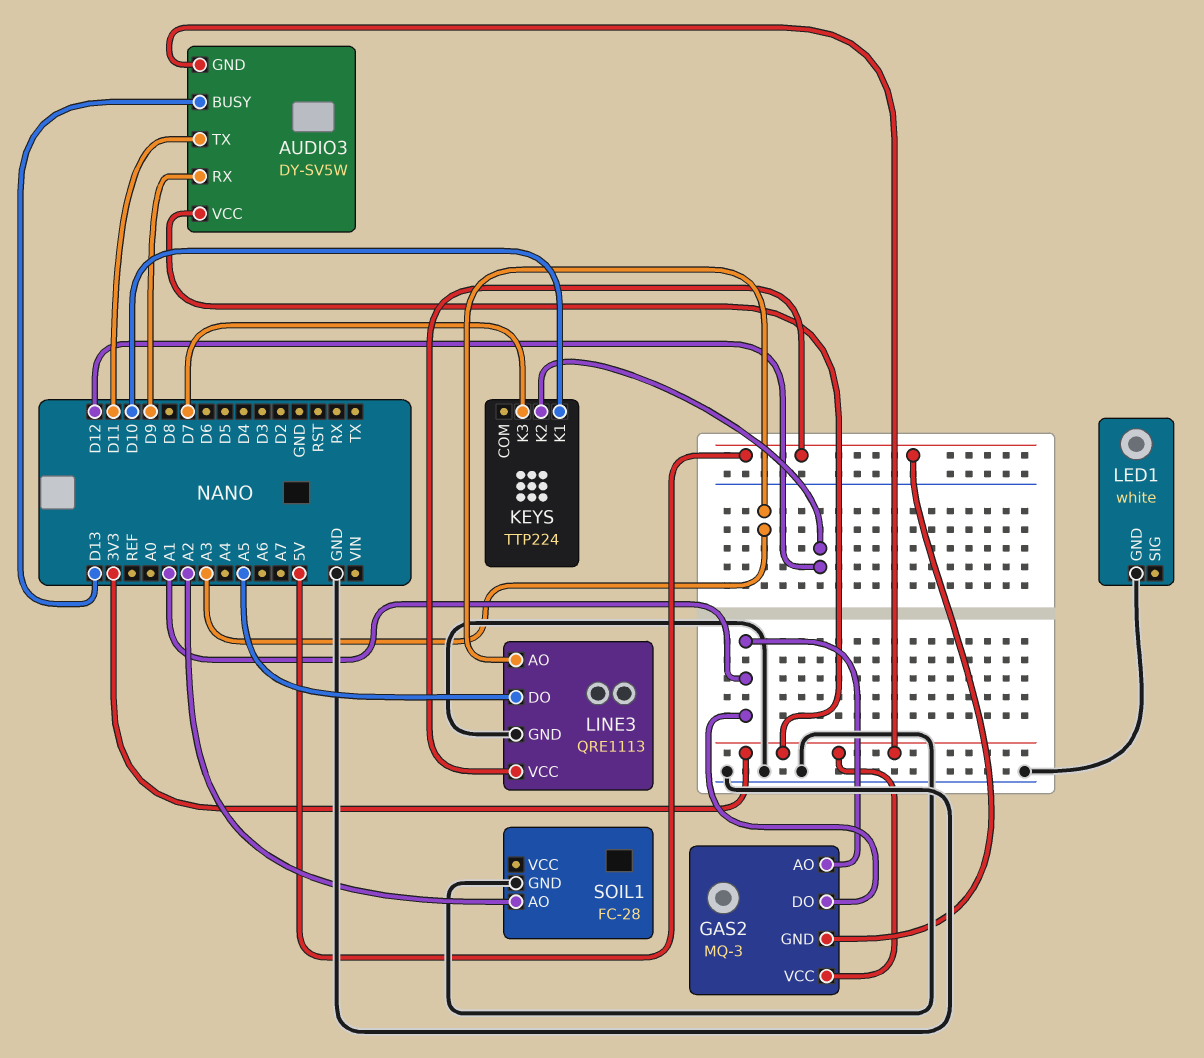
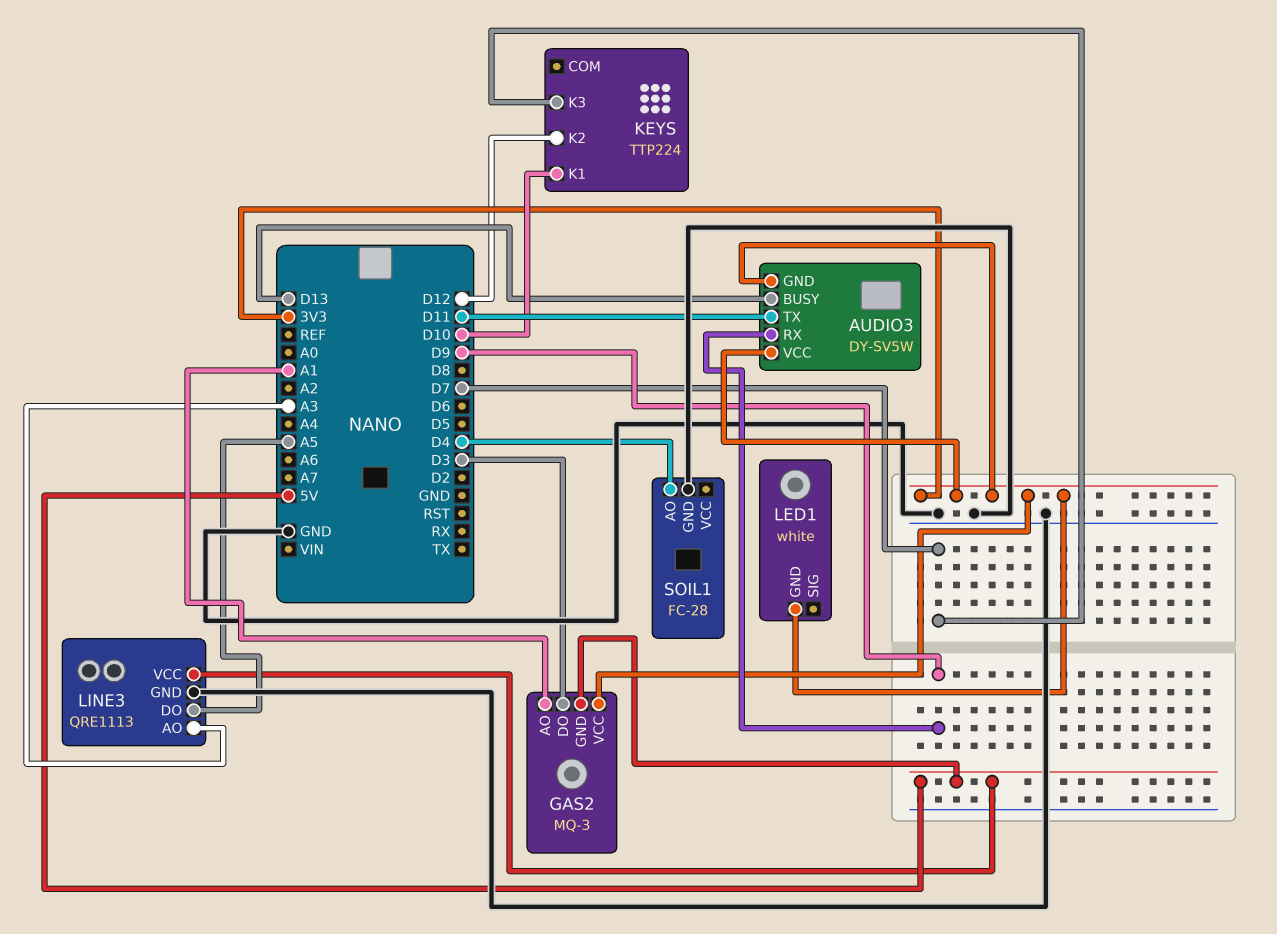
GAS2 pin DO: A1 -> D3
LED1 pin GND: GND -> 3V3
SOIL1 pin AO: A2 -> D4

